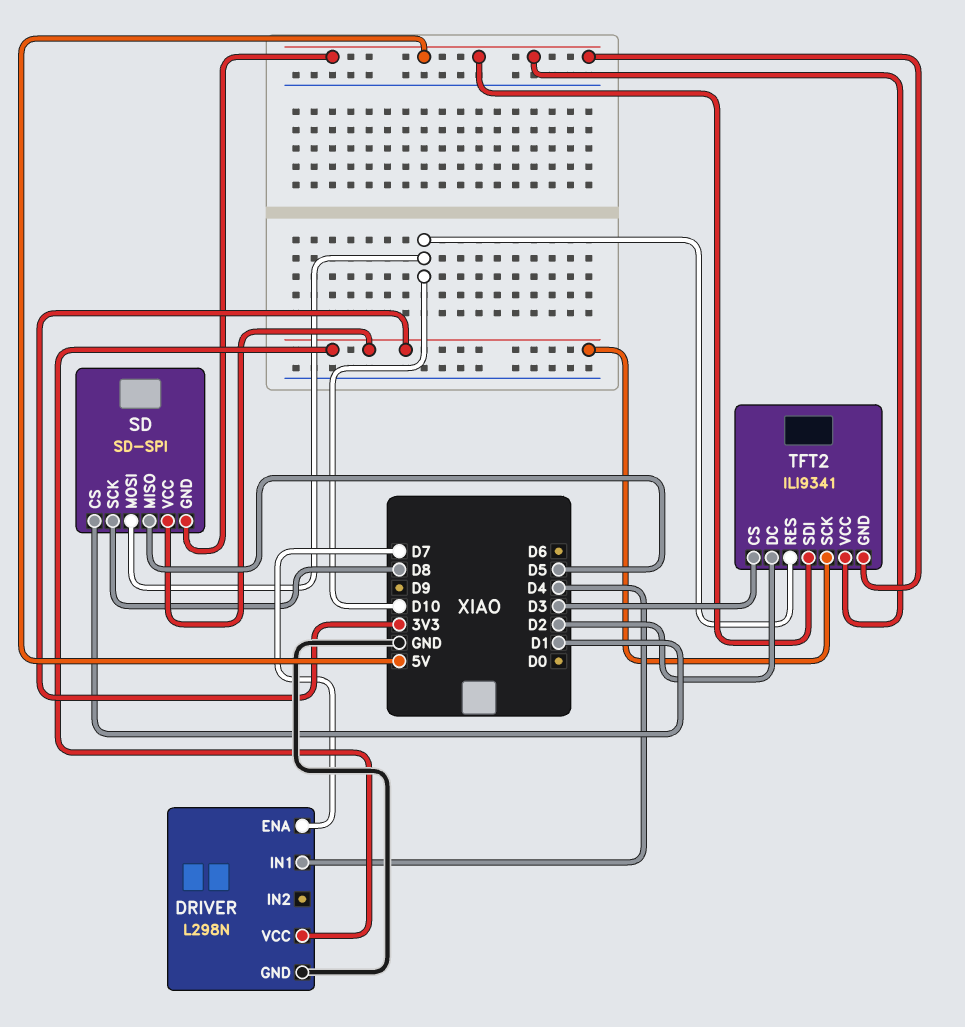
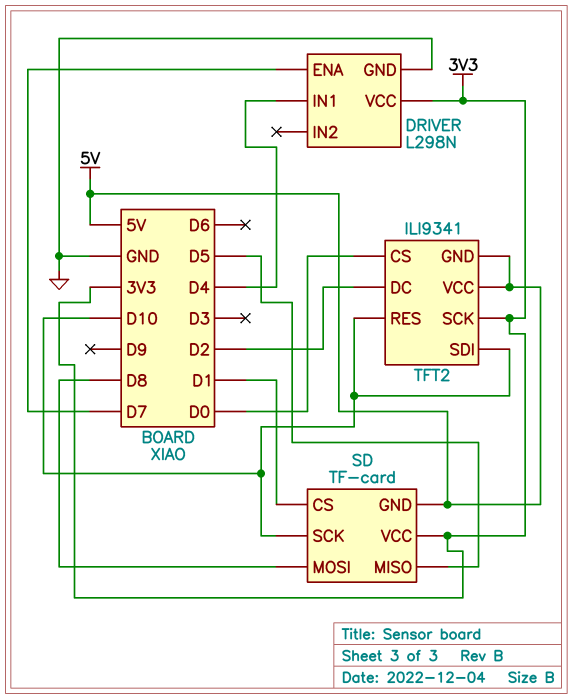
SD: SD-SPI -> TF-card
SD pin MOSI: D10 -> D8
SD pin SCK: D8 -> D10
TFT2 pin CS: D3 -> D0
TFT2 pin SDI: 5V -> D10

